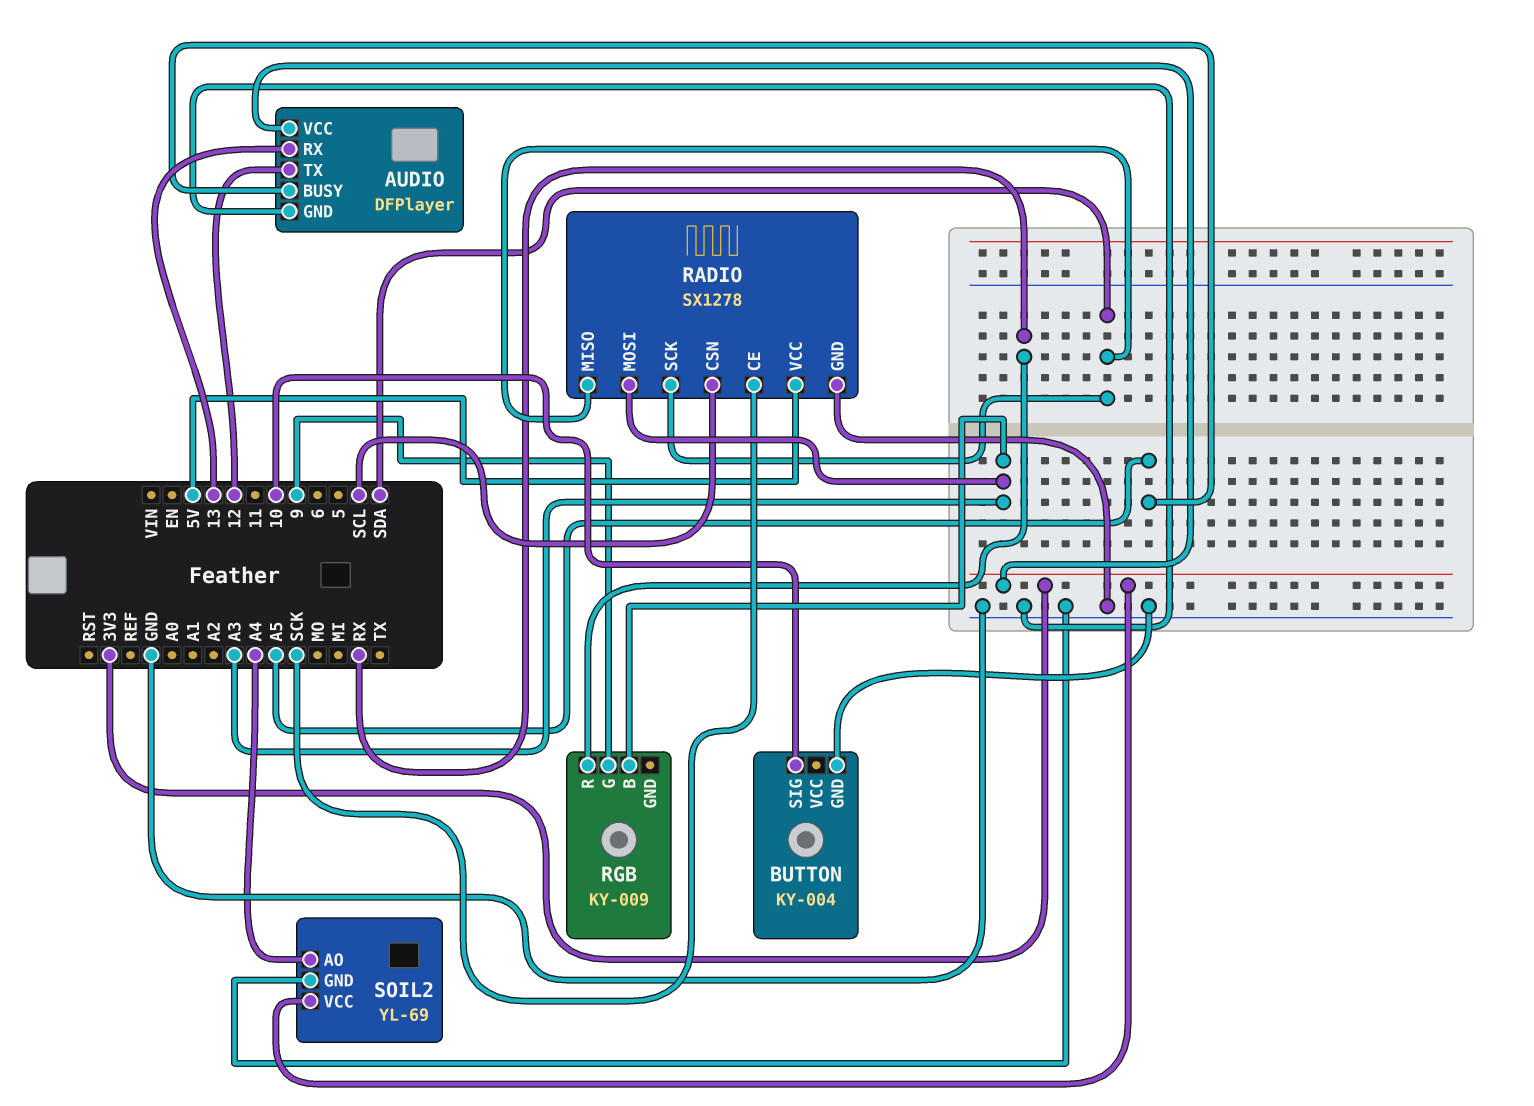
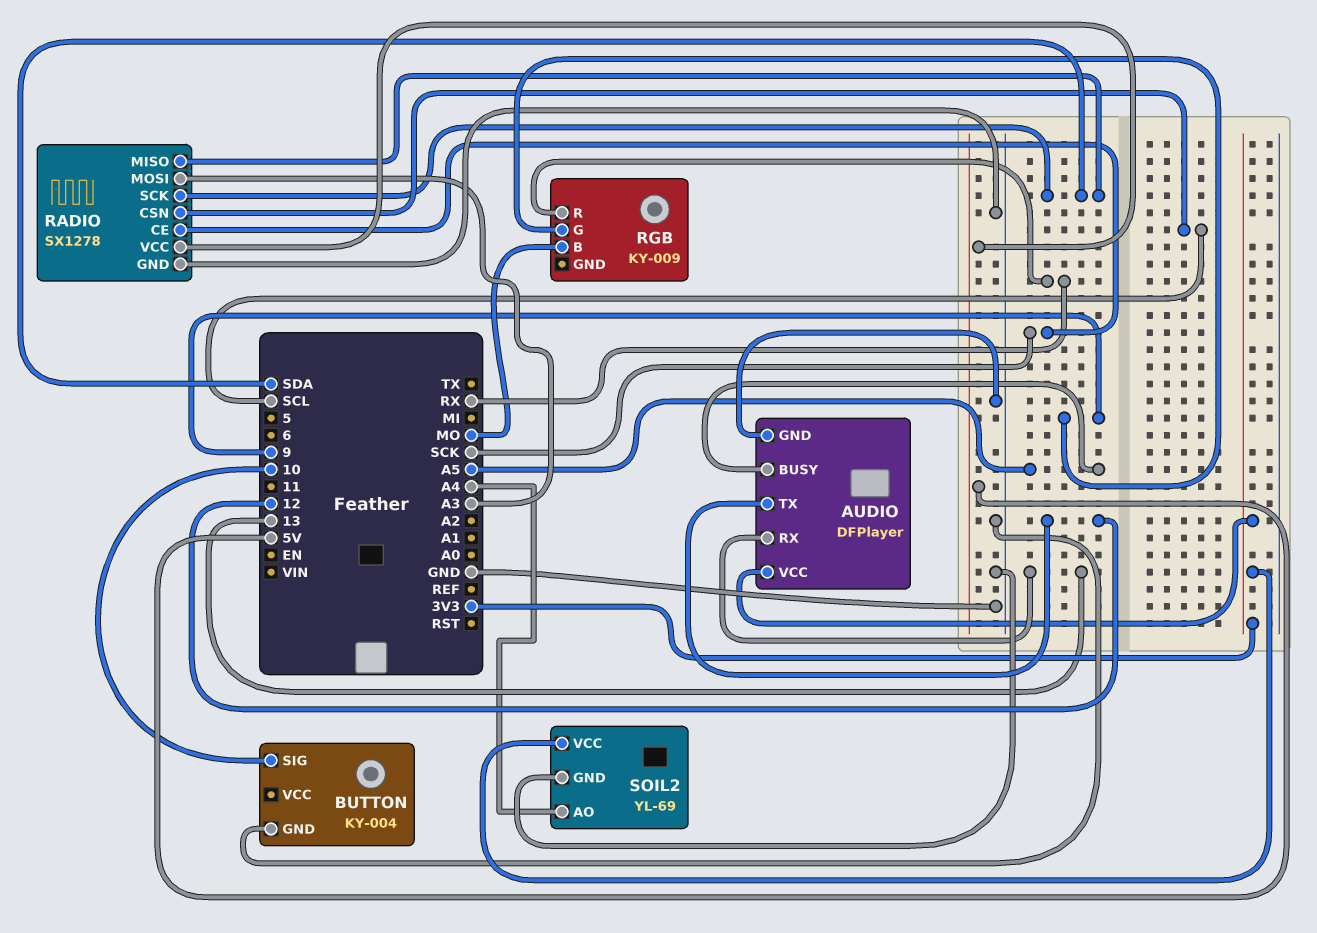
RGB pin B: A3 -> MO

